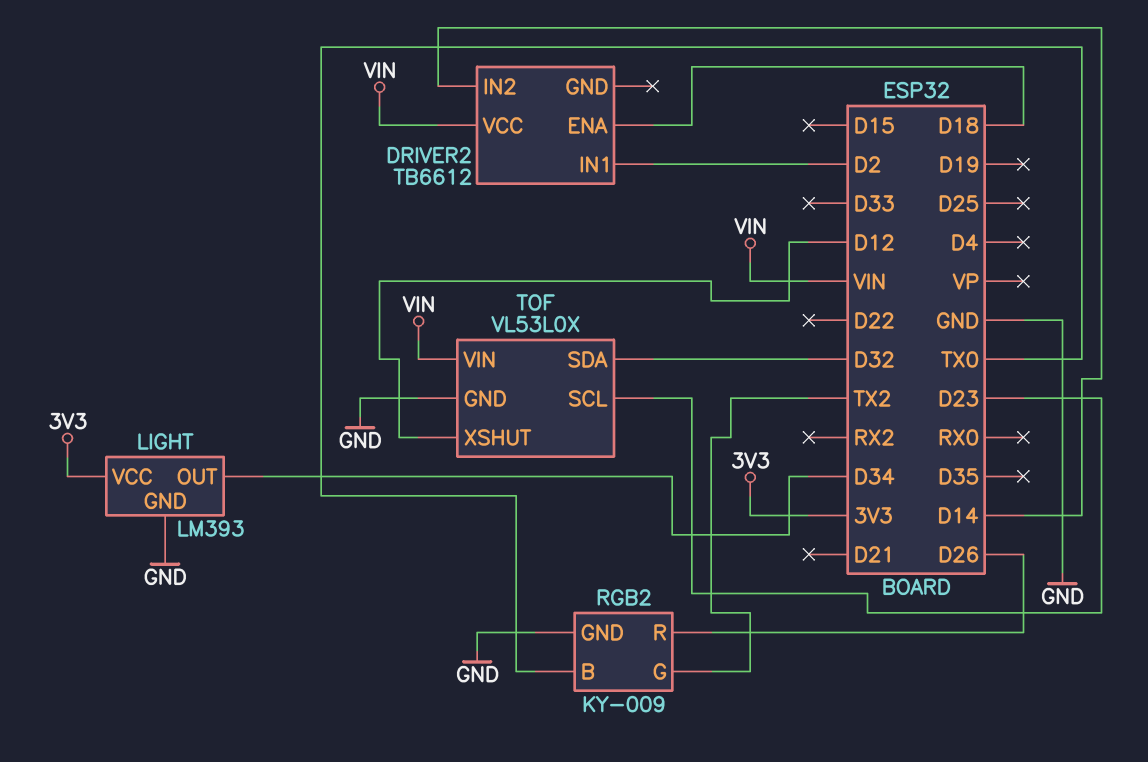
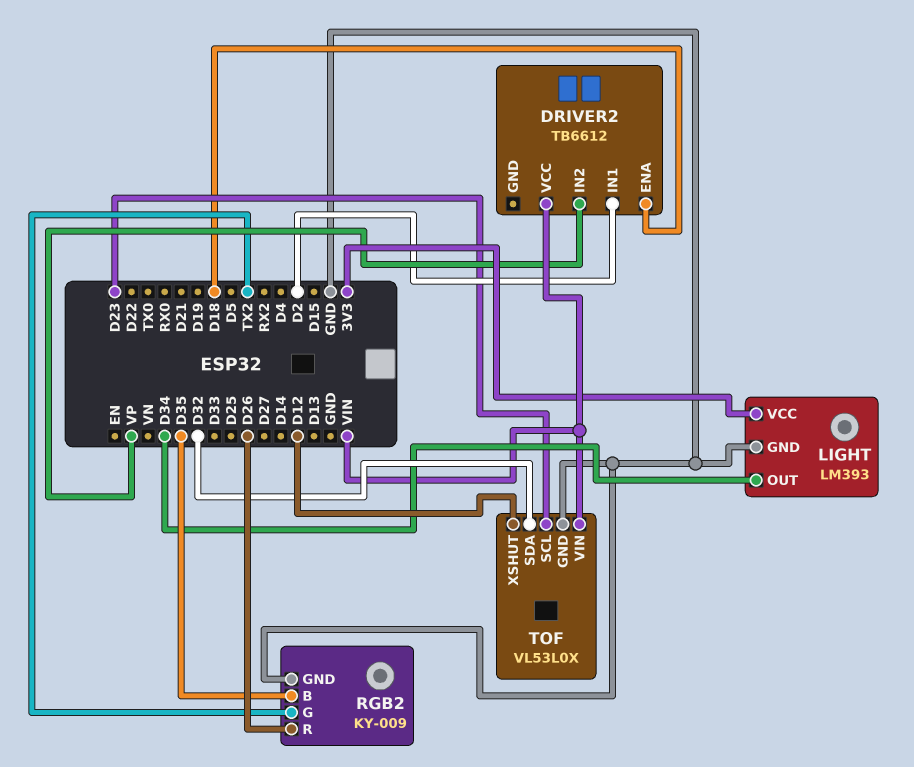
DRIVER2 pin IN2: D14 -> VP
RGB2 pin B: TX0 -> D35

